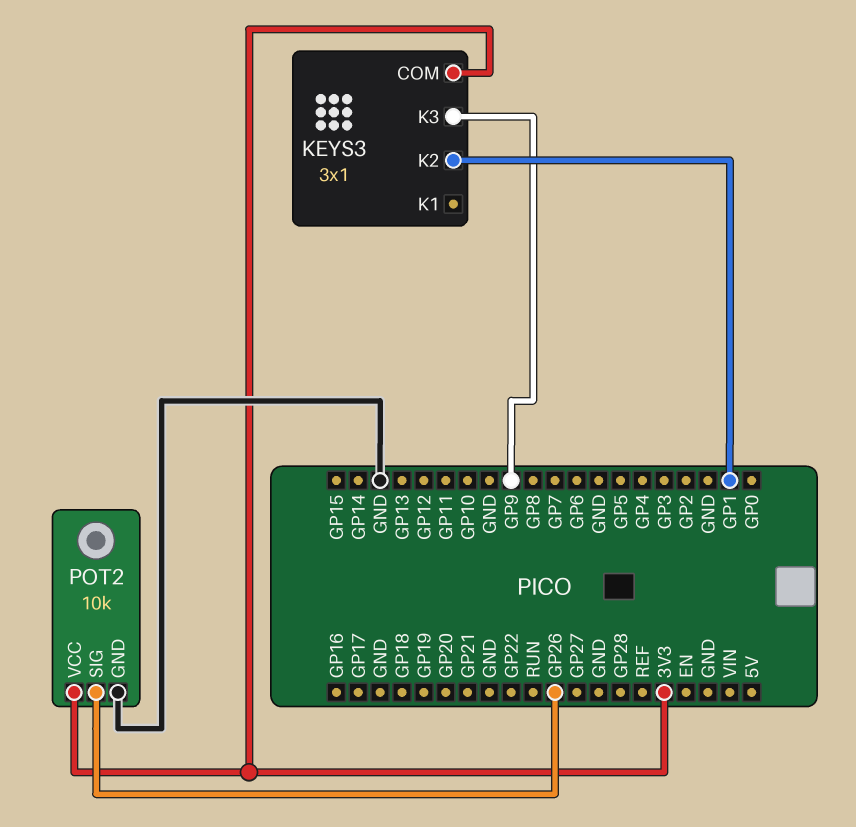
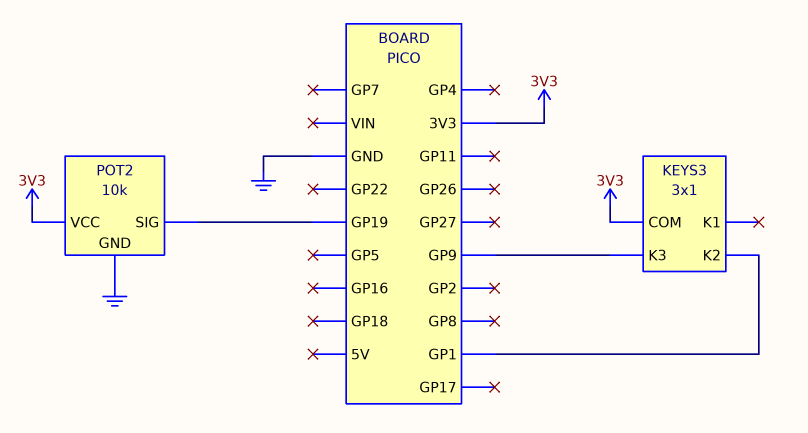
POT2 pin SIG: GP26 -> GP19

